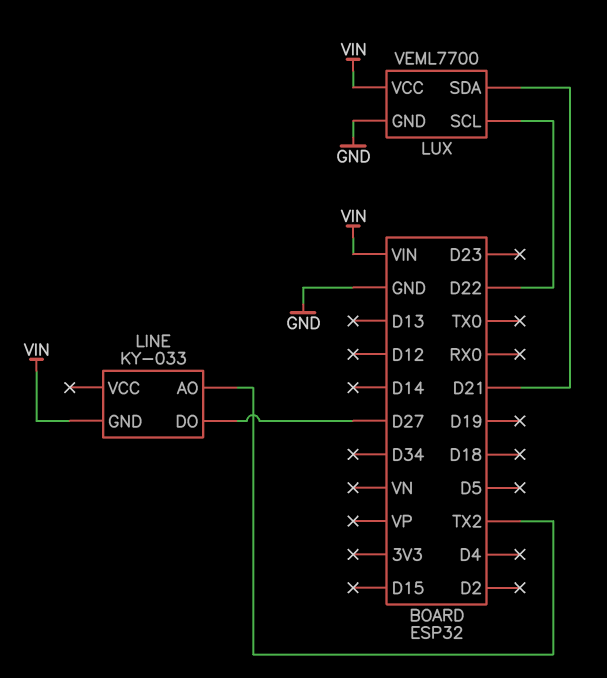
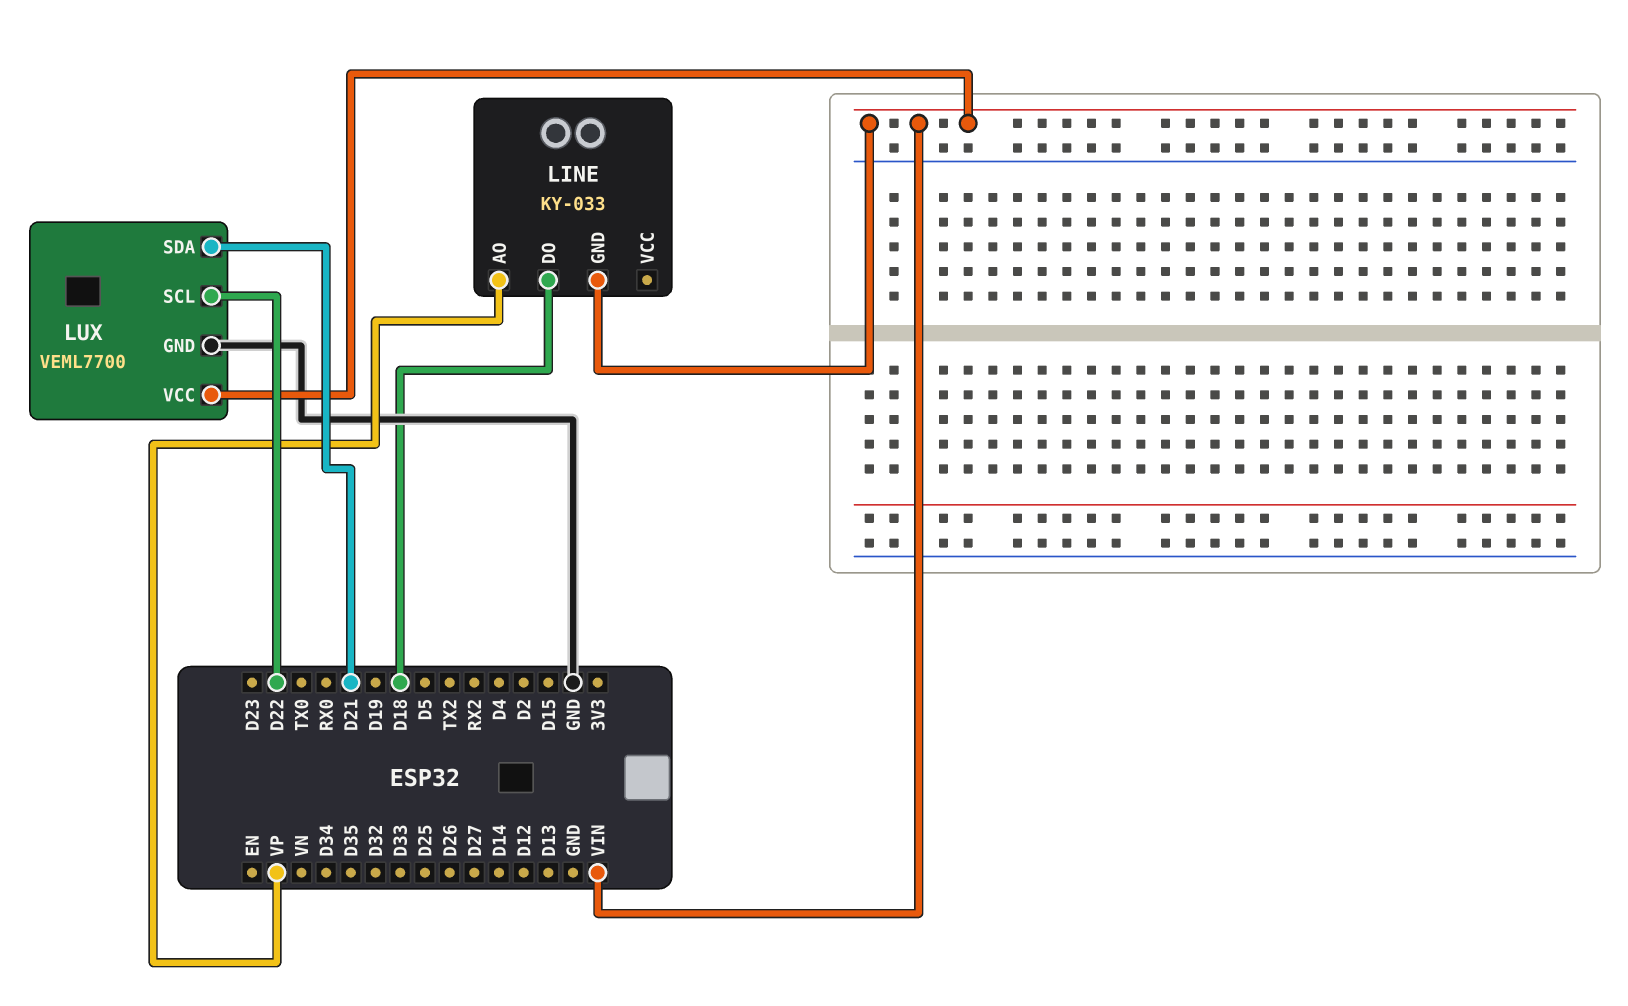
LINE pin AO: TX2 -> VP
LINE pin DO: D27 -> D18

